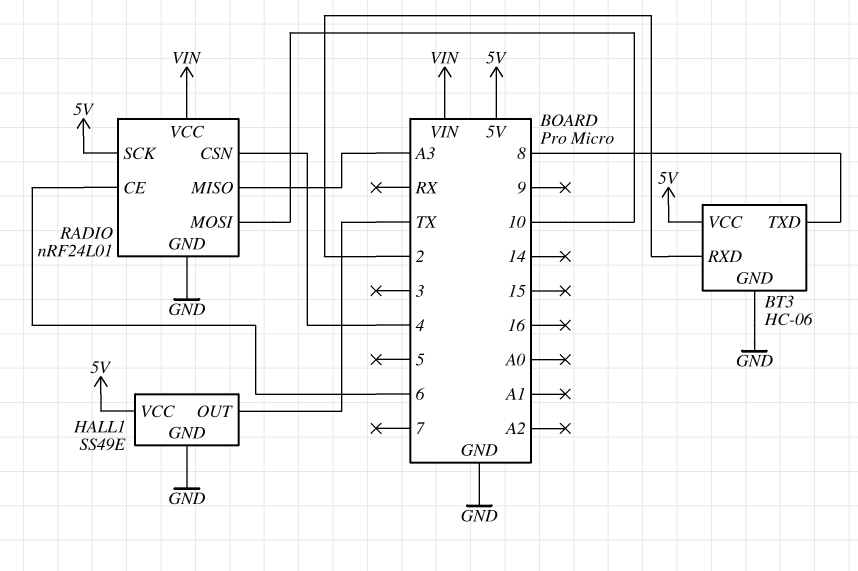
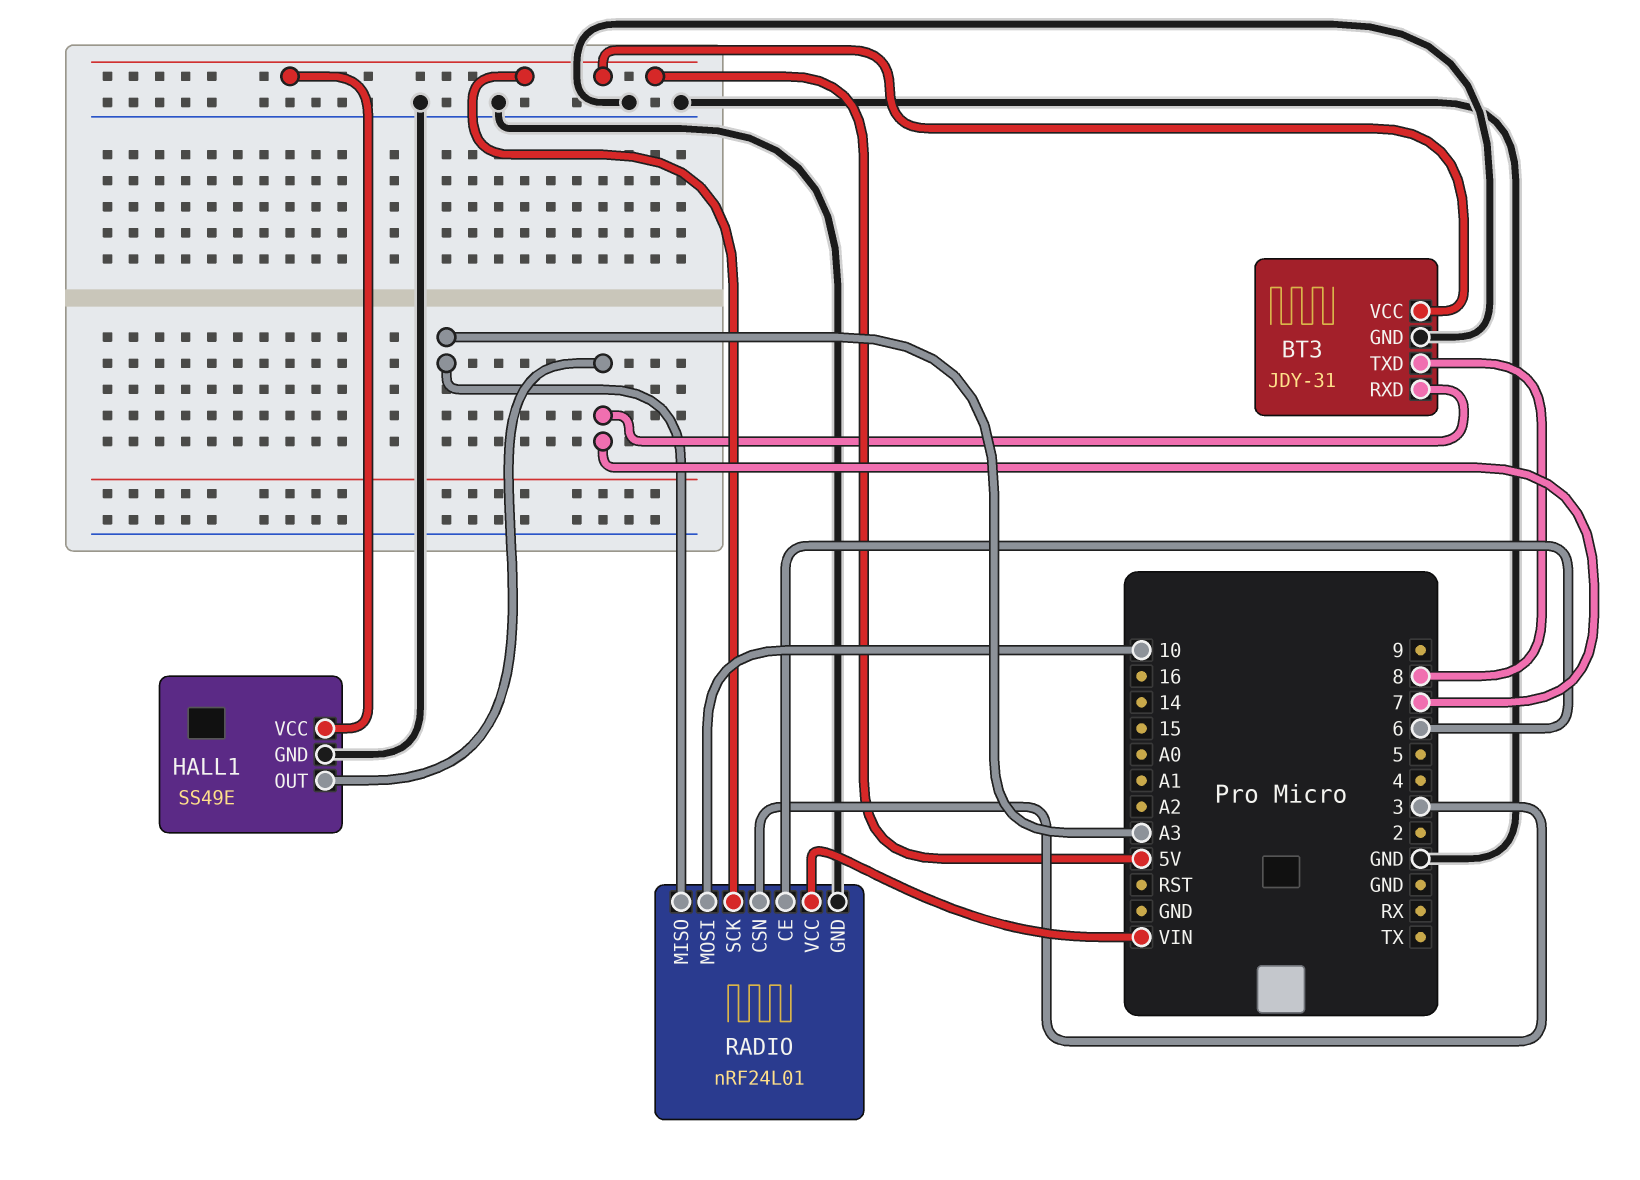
BT3: HC-06 -> JDY-31
BT3 pin RXD: 2 -> 7
HALL1 pin OUT: TX -> 7
RADIO pin CSN: 4 -> 3

